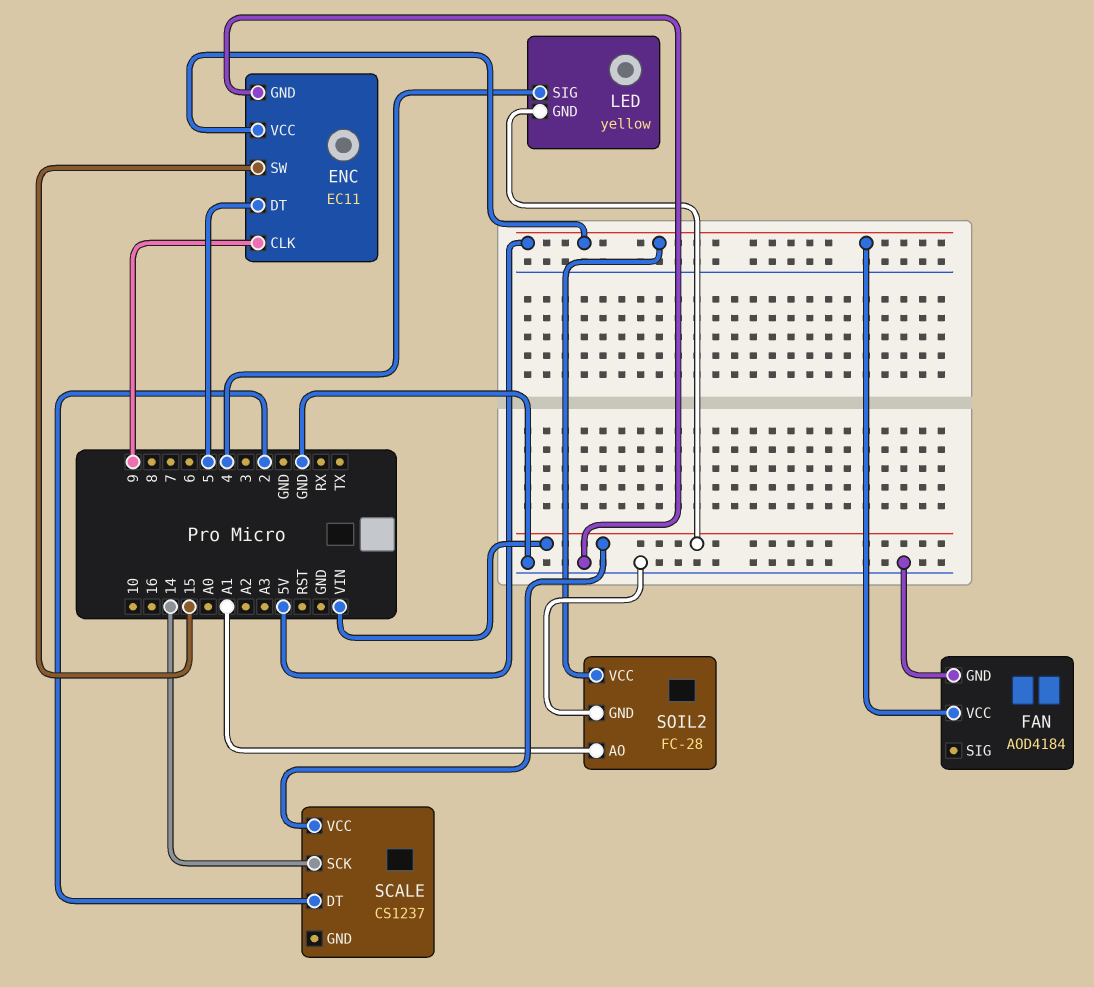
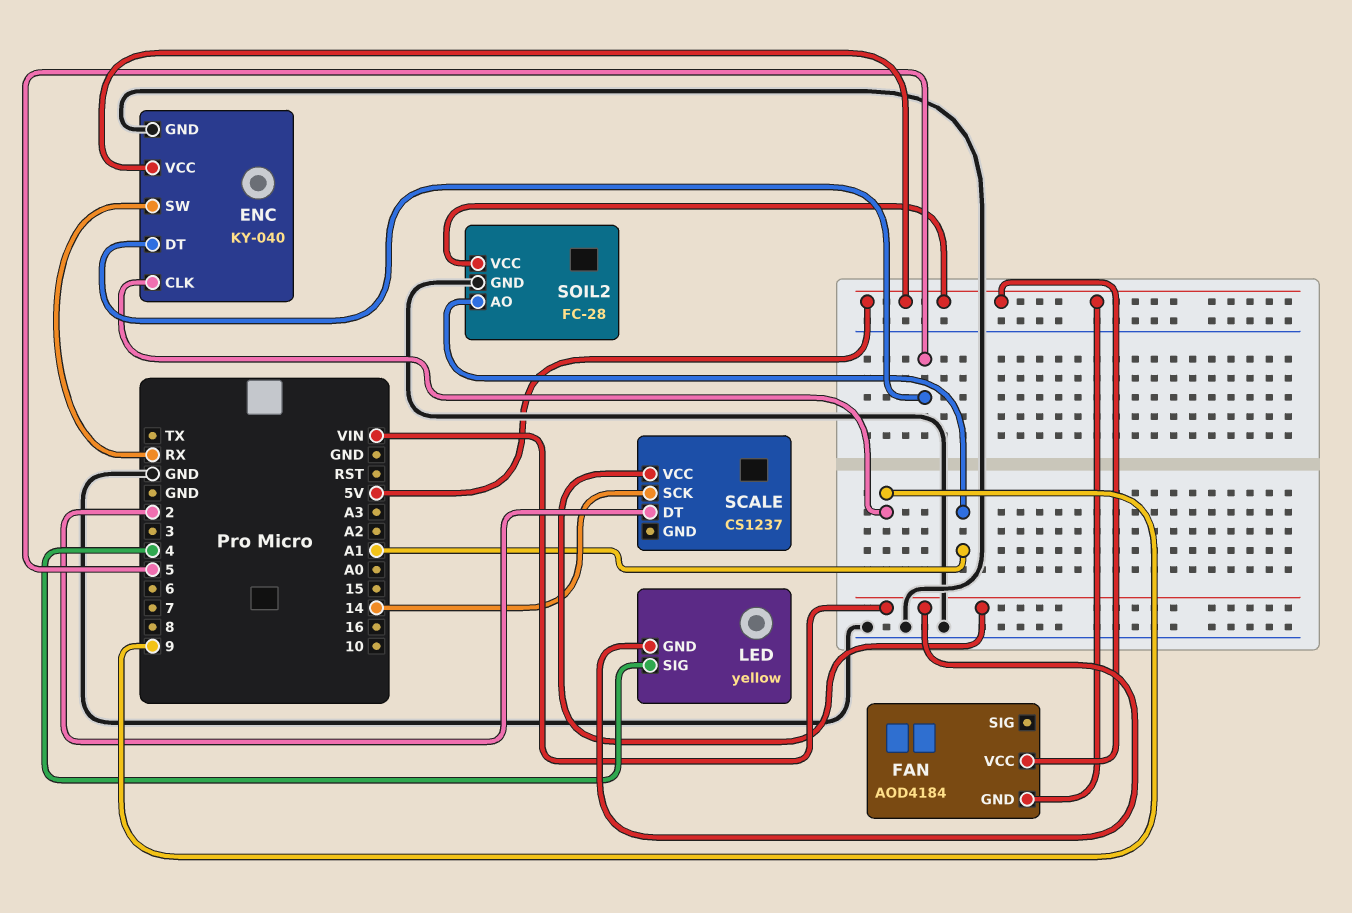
ENC: EC11 -> KY-040
ENC pin SW: 15 -> RX
FAN pin GND: GND -> 5V

